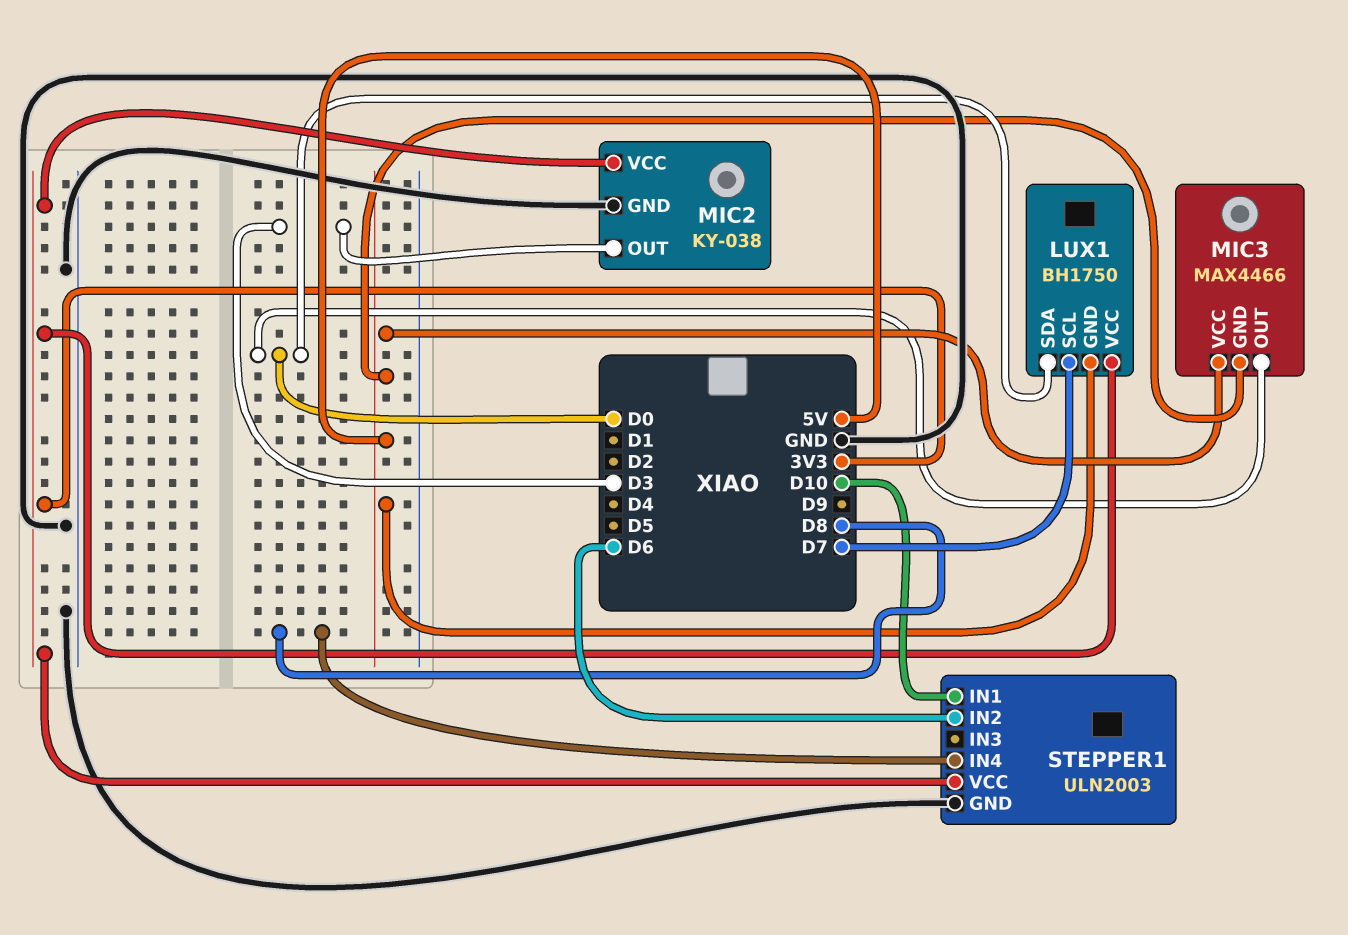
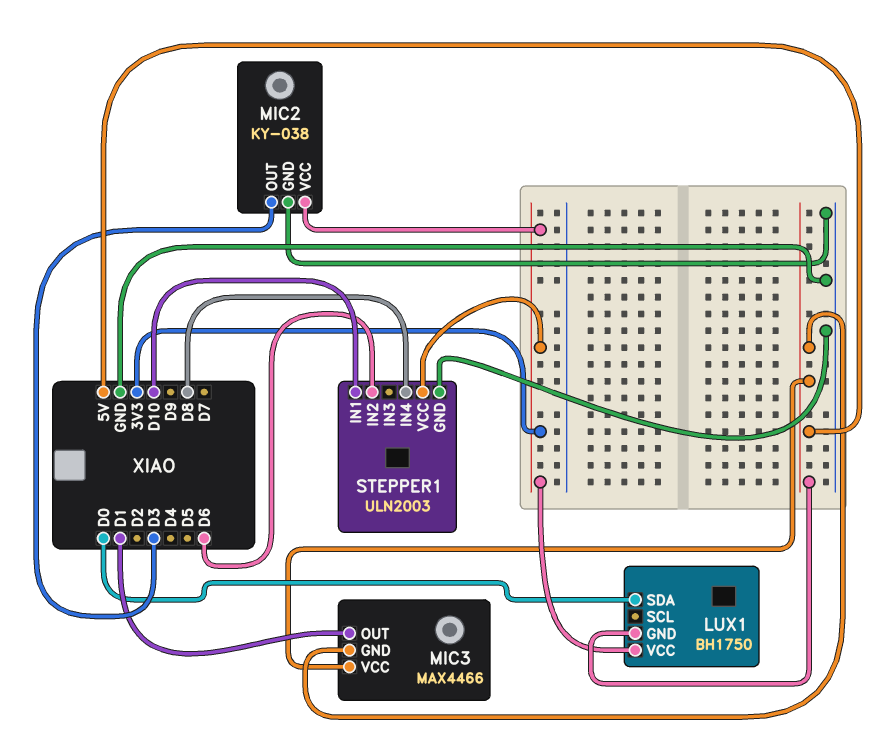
LUX1 pin SCL: D7 -> none
MIC3 pin OUT: D0 -> D1

